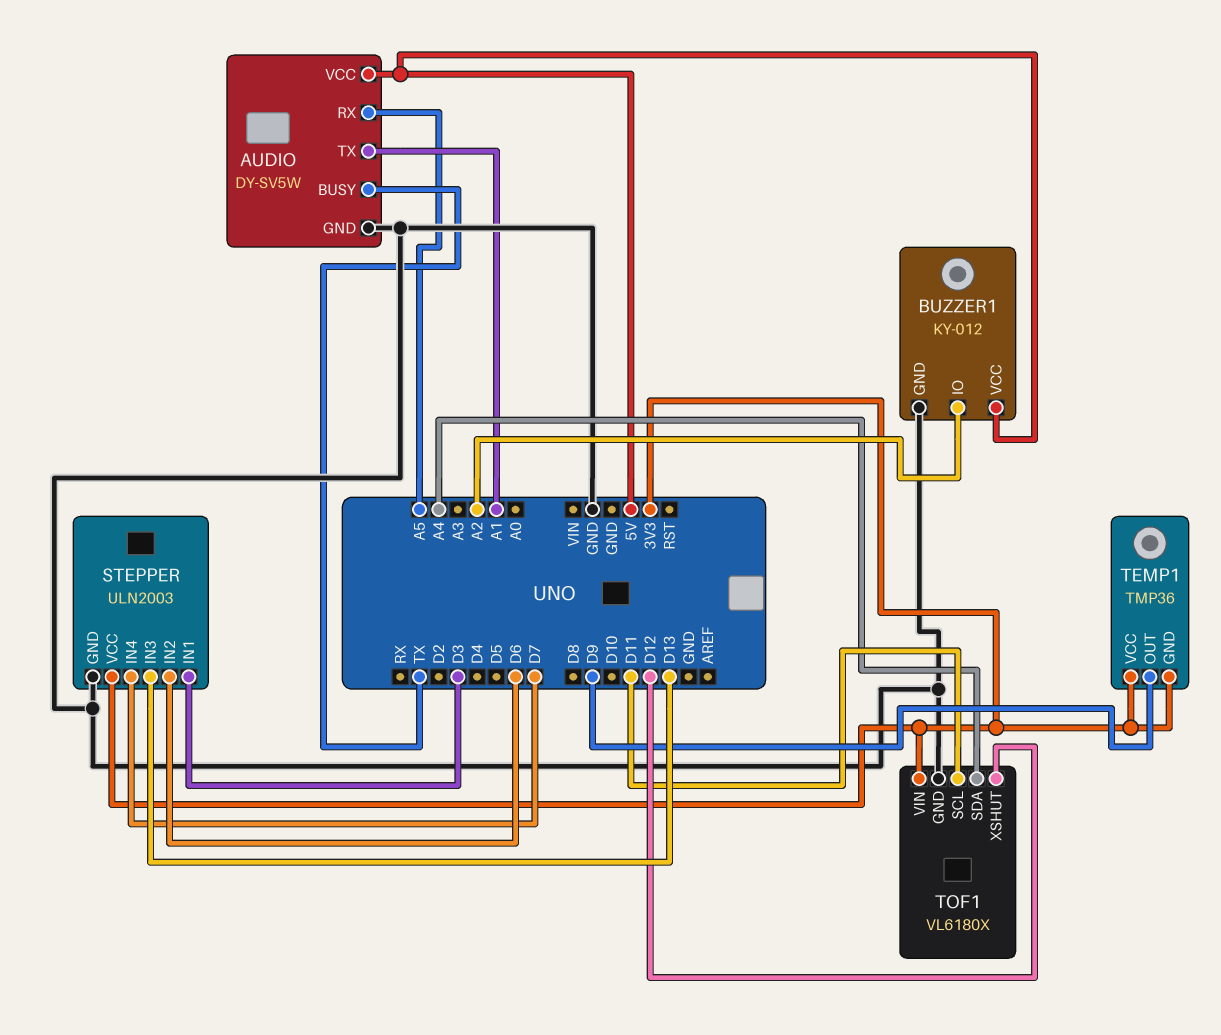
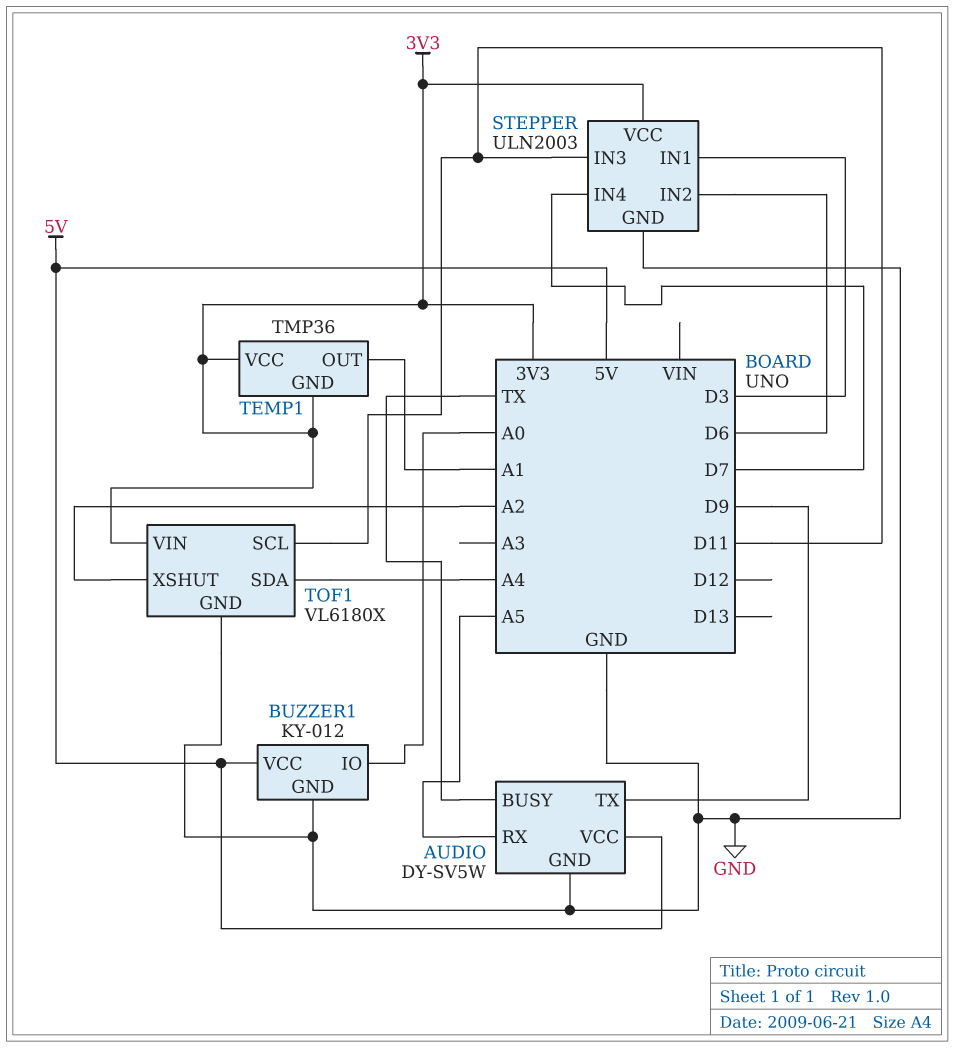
AUDIO pin TX: A1 -> D9
BUZZER1 pin IO: A2 -> A0
STEPPER pin IN3: D13 -> D11
TEMP1 pin OUT: D9 -> A1
TOF1 pin XSHUT: D12 -> A2

